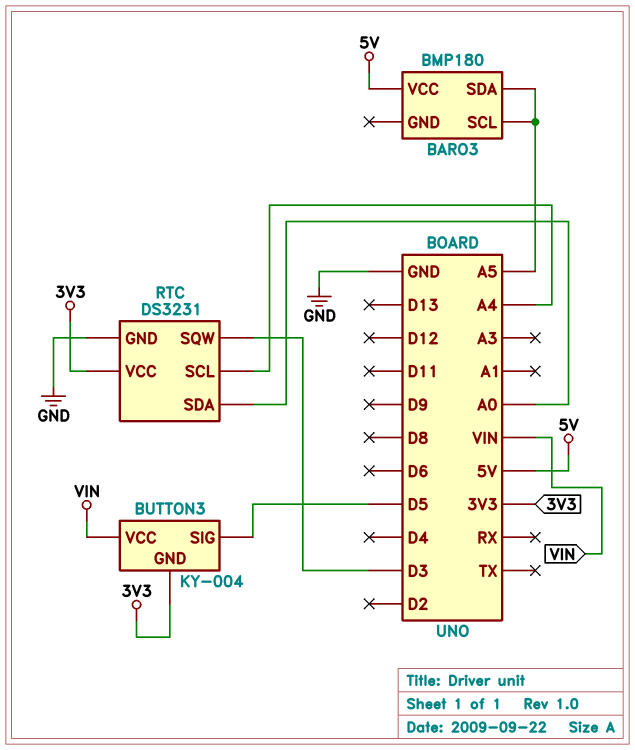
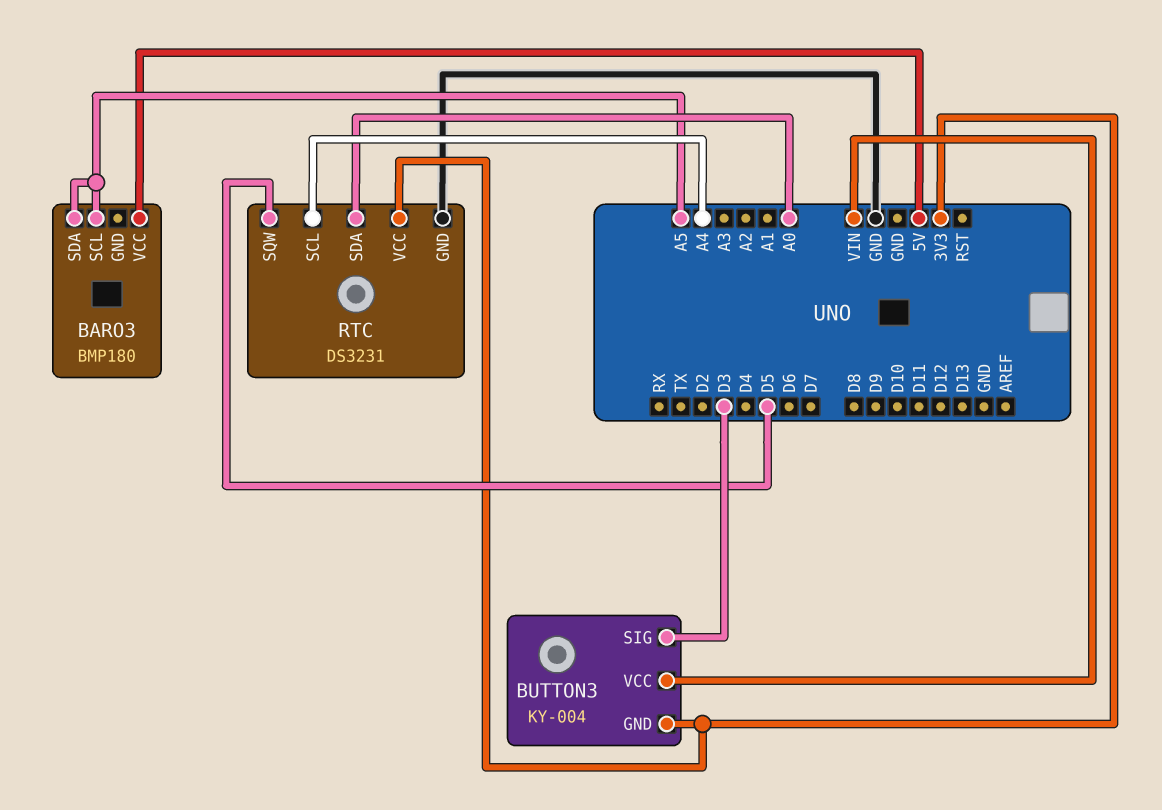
BUTTON3 pin SIG: D5 -> D3
RTC pin SQW: D3 -> D5

